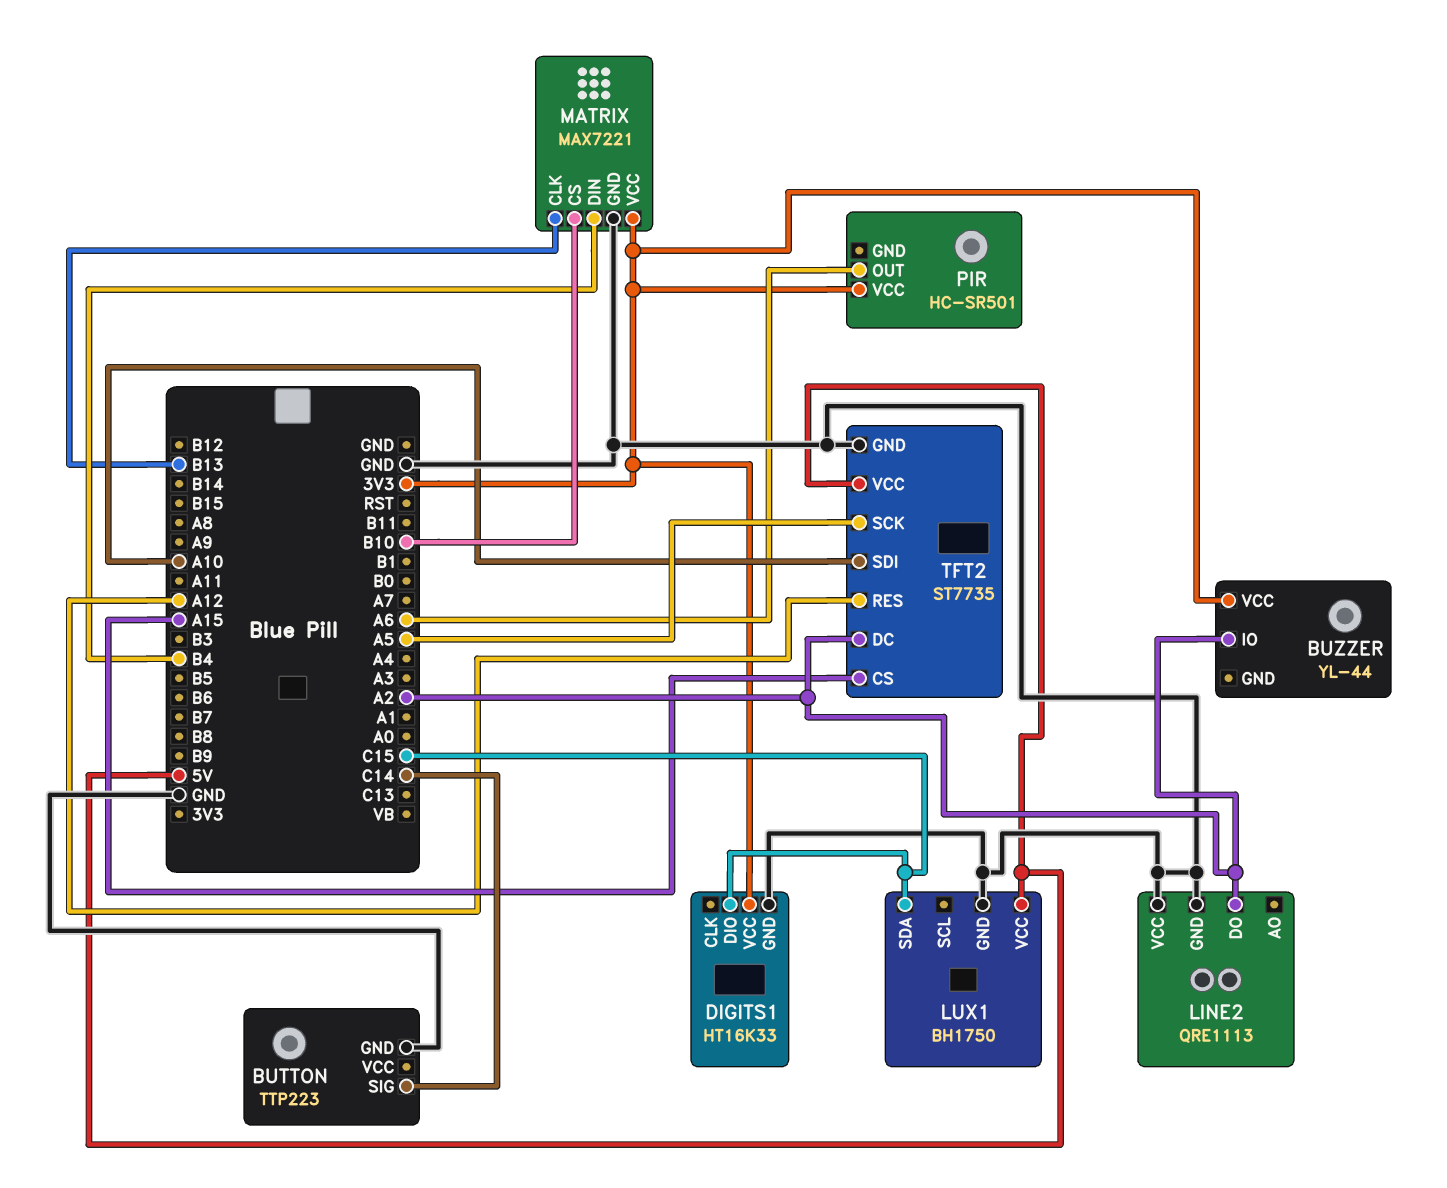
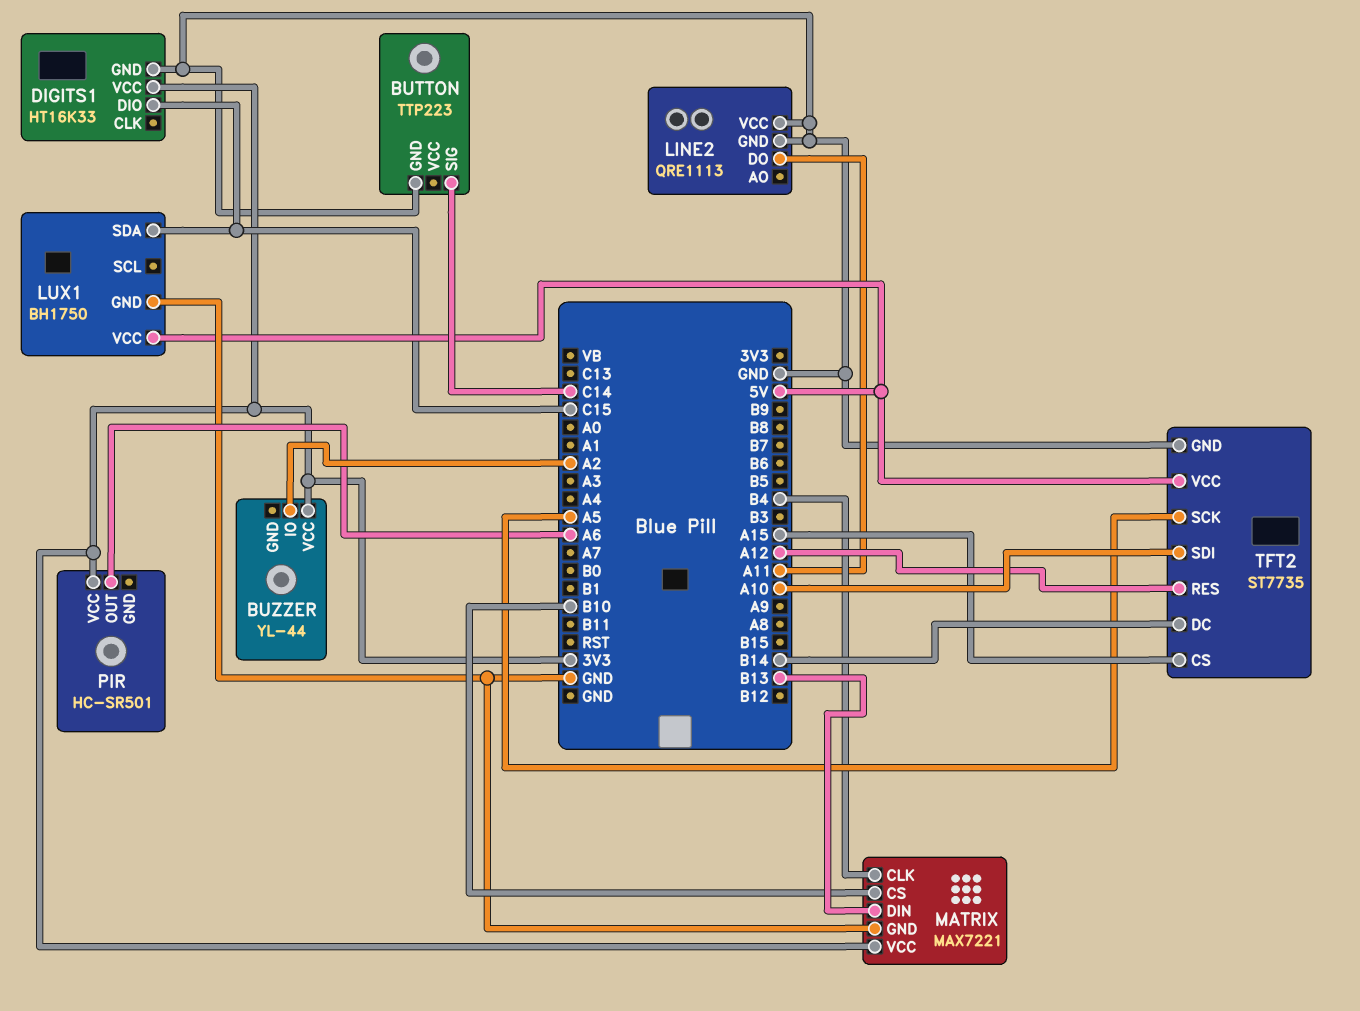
LINE2 pin DO: A2 -> A11
MATRIX pin CLK: B13 -> B4
MATRIX pin DIN: B4 -> B13
TFT2 pin DC: A2 -> B14

